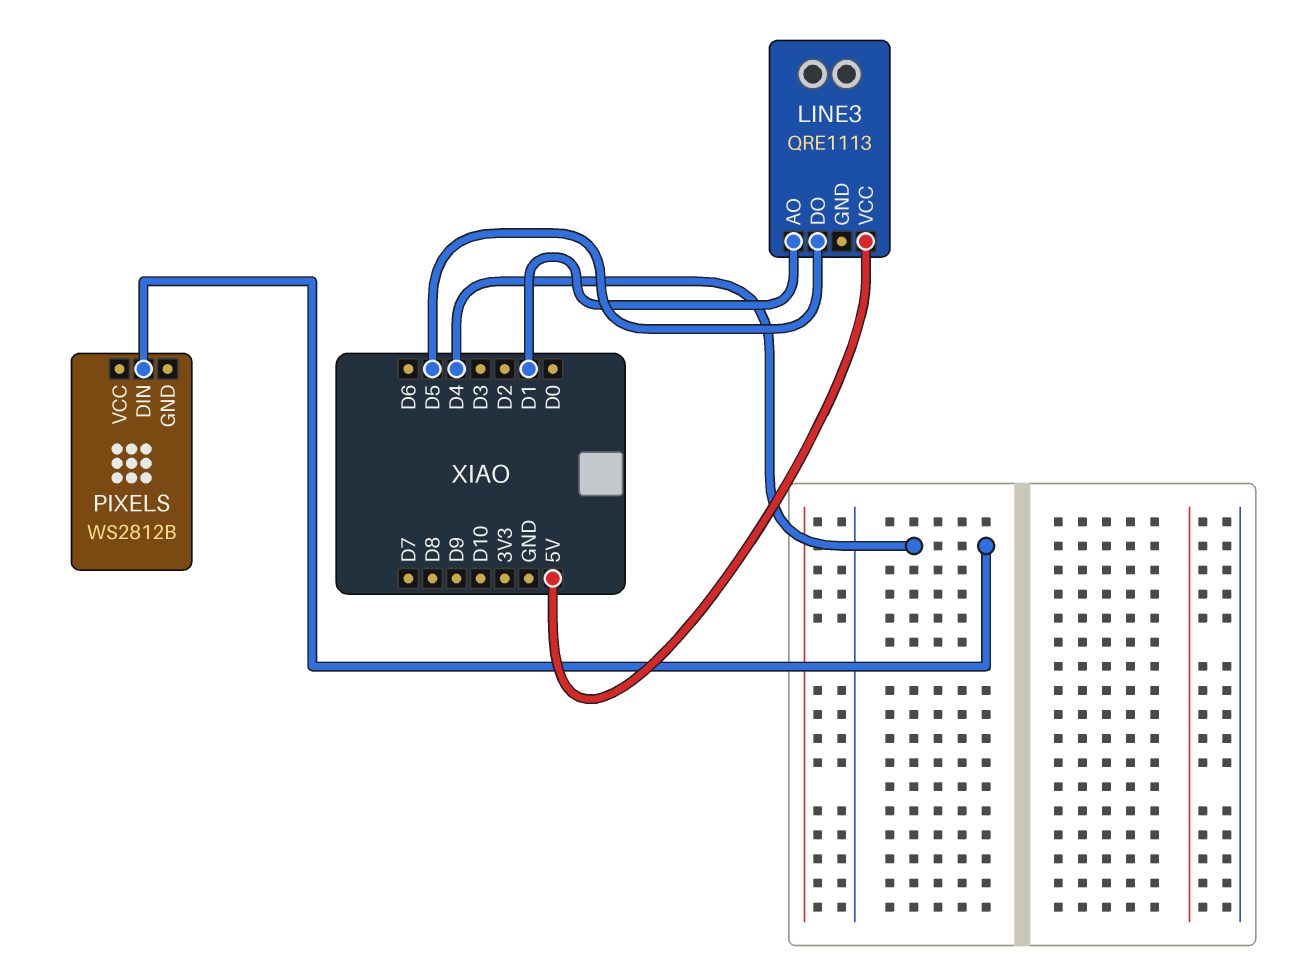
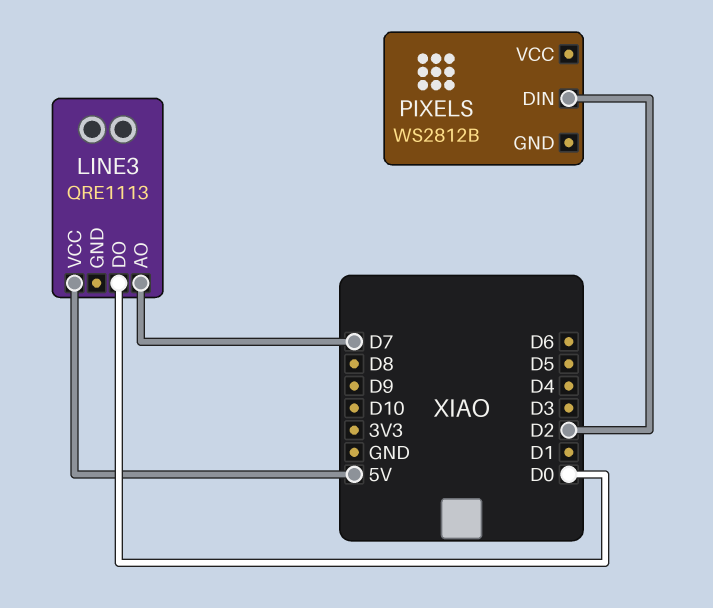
LINE3 pin AO: D1 -> D7
LINE3 pin DO: D5 -> D0
PIXELS pin DIN: D4 -> D2

